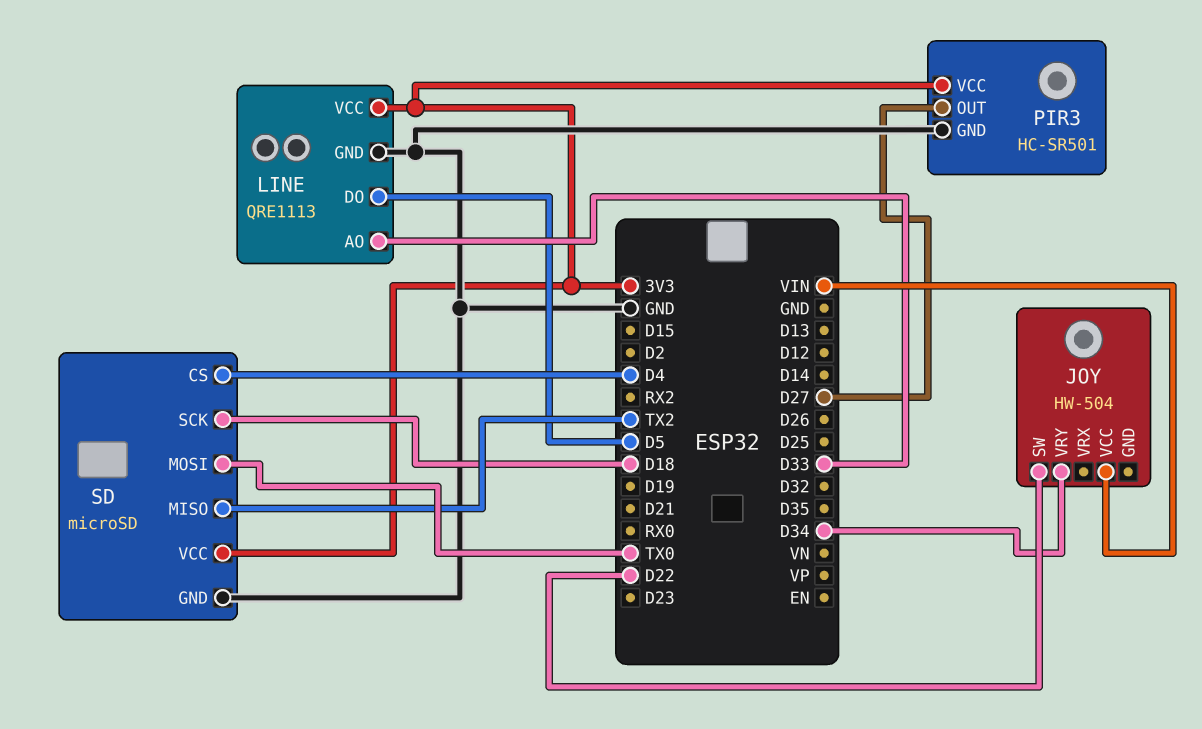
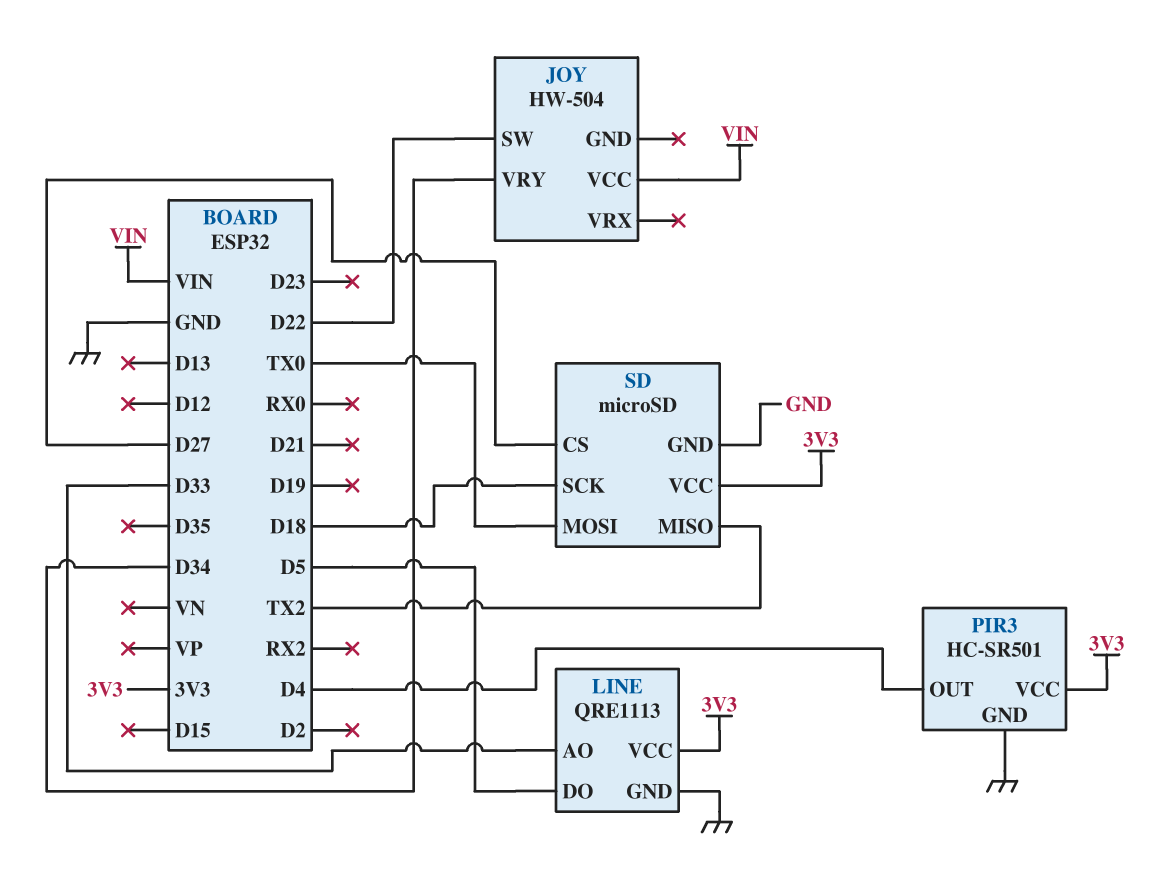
PIR3 pin OUT: D27 -> D4
SD pin CS: D4 -> D27

